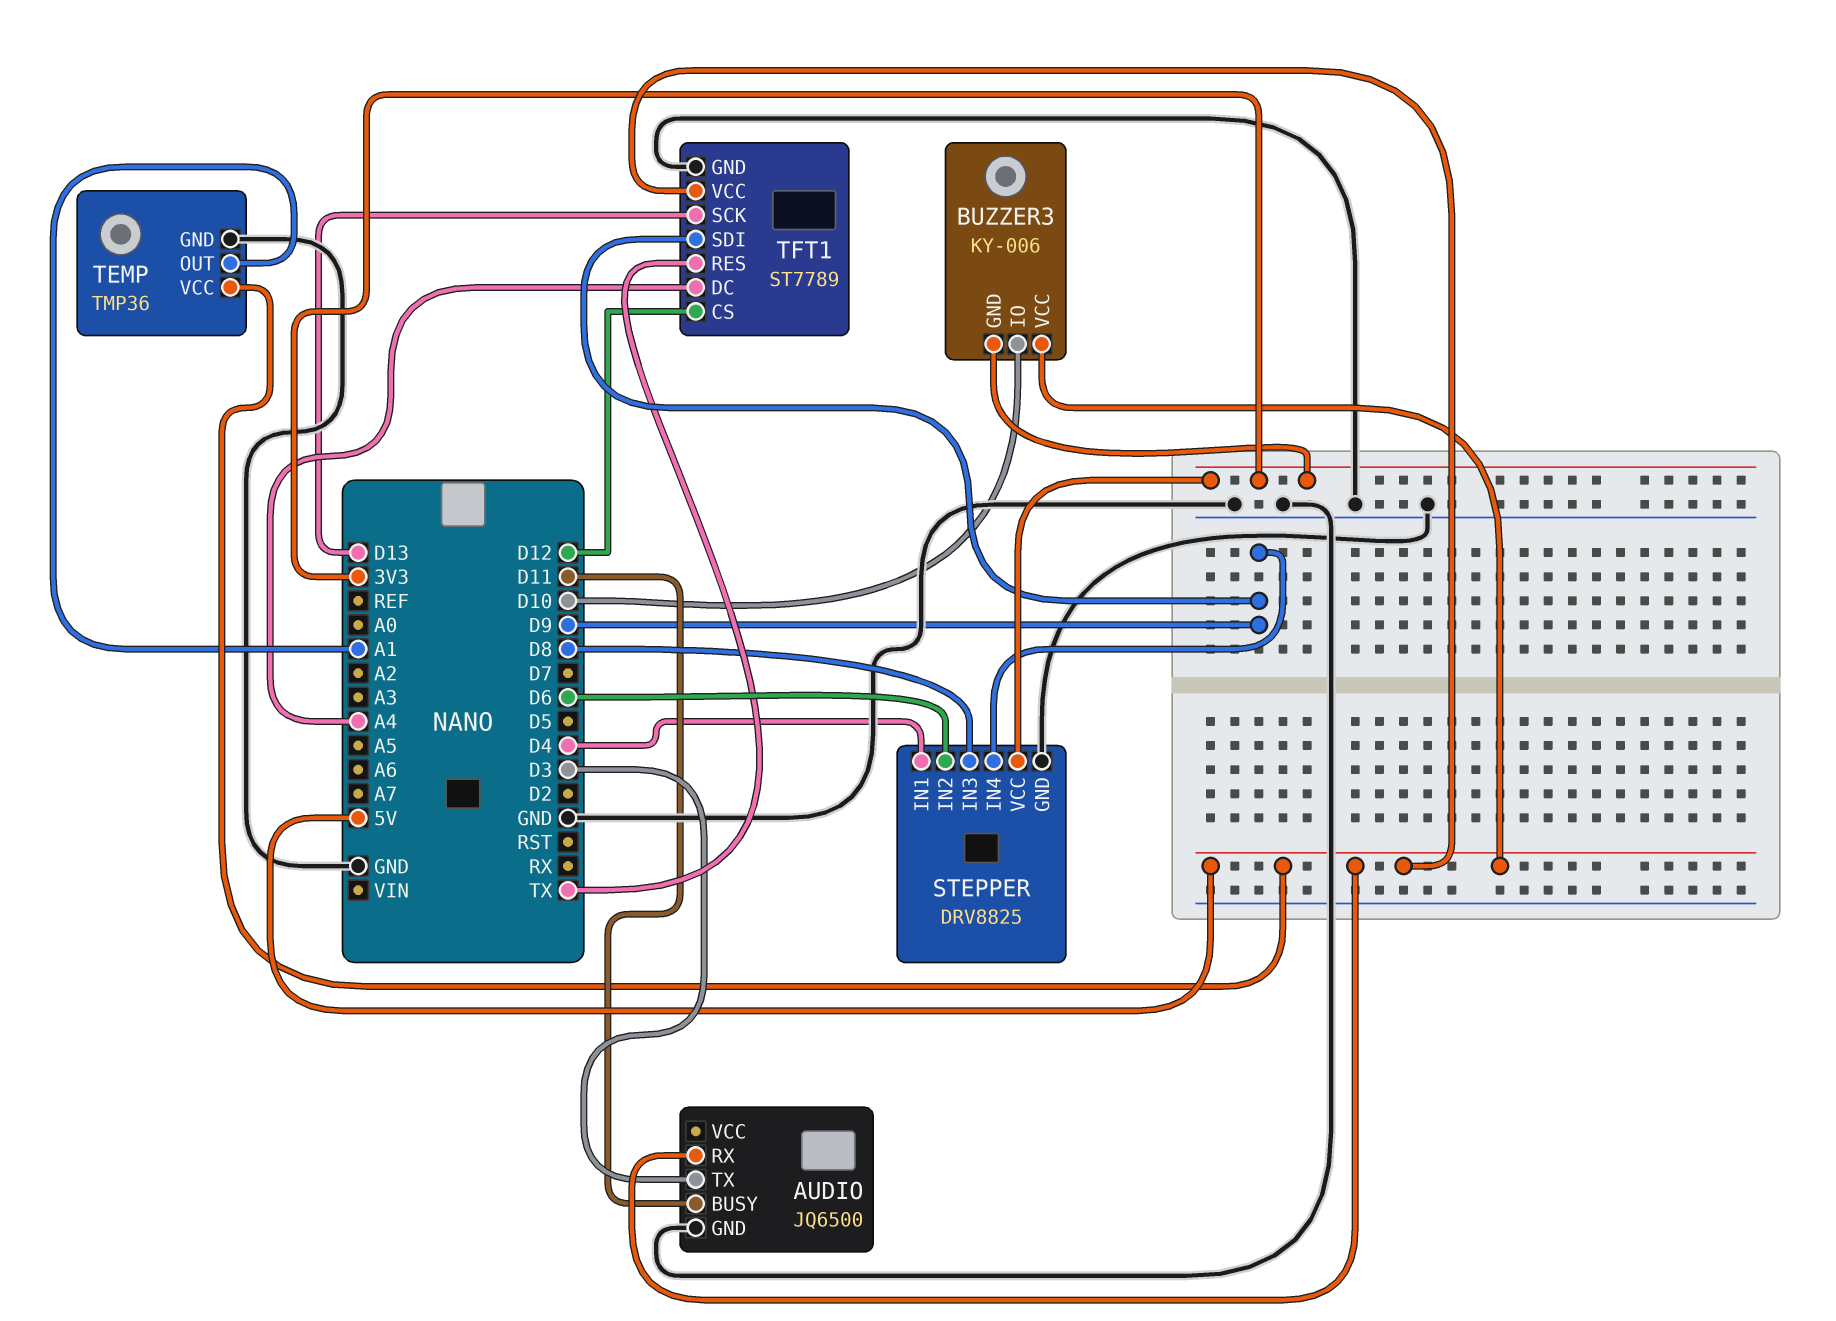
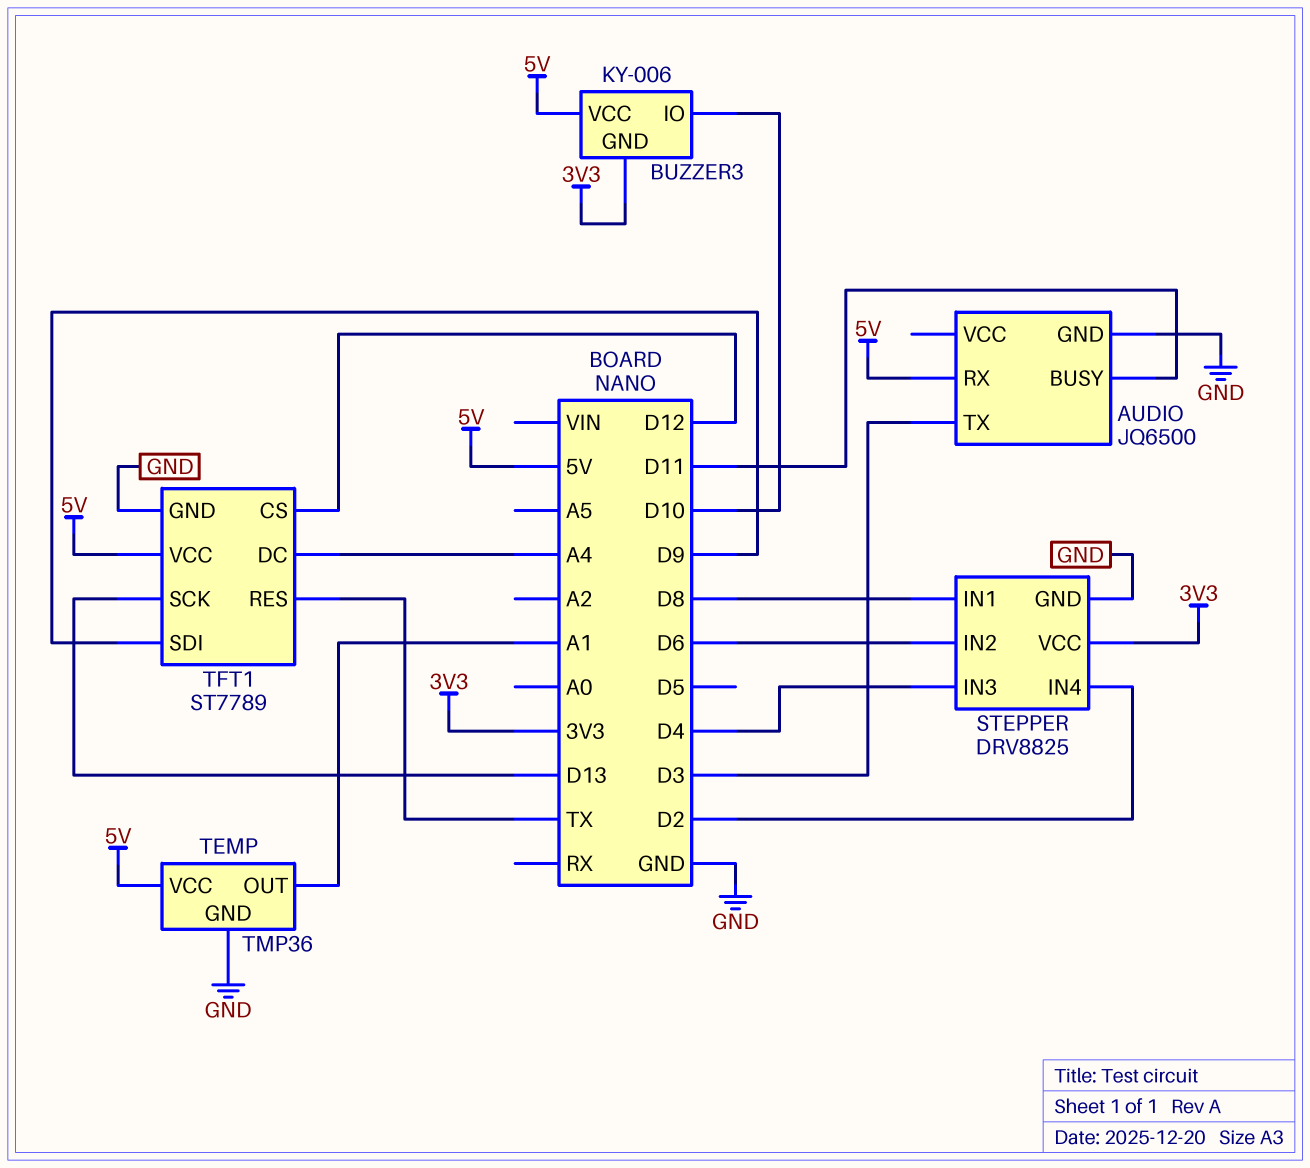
STEPPER pin IN1: D4 -> D8
STEPPER pin IN3: D8 -> D4
STEPPER pin IN4: D9 -> D2

